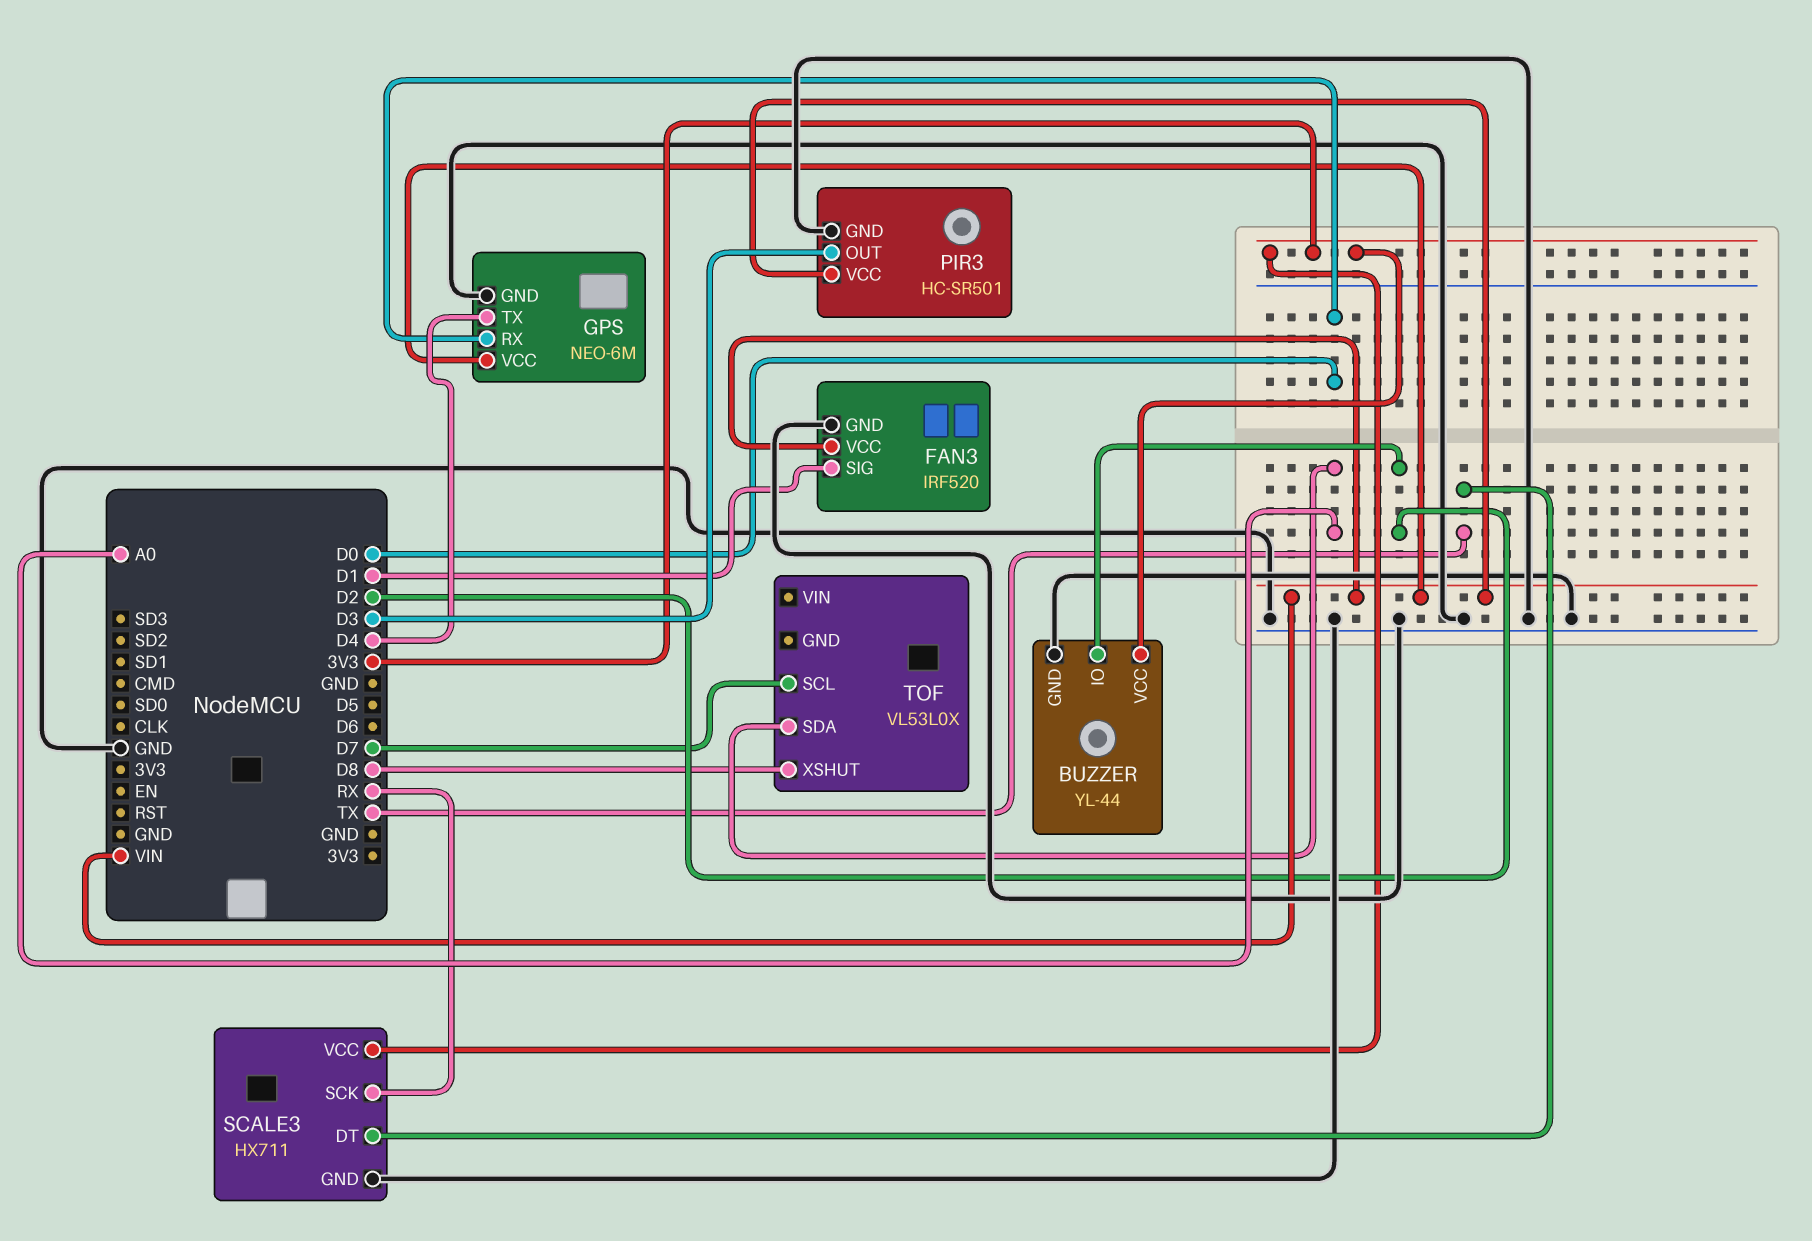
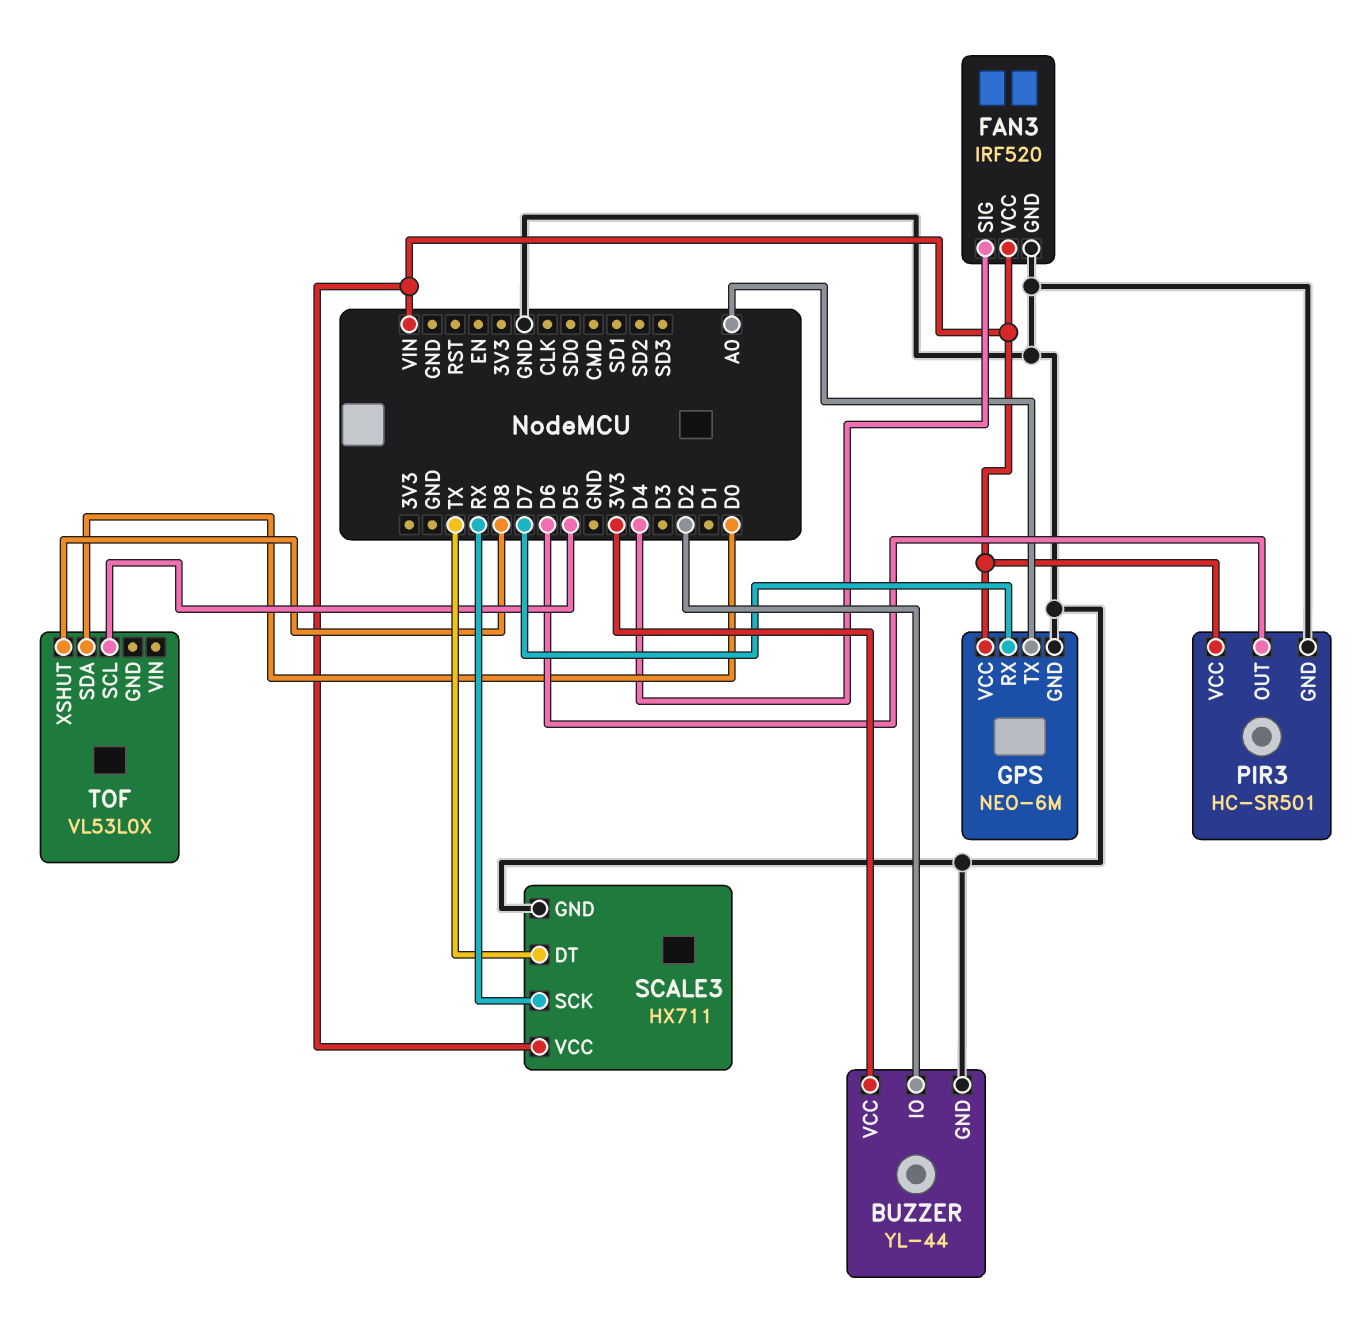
FAN3 pin SIG: D1 -> D4
GPS pin RX: D0 -> D7
GPS pin TX: D4 -> A0
PIR3 pin OUT: D3 -> D6
SCALE3 pin VCC: 3V3 -> VIN
TOF pin SCL: D7 -> D5
TOF pin SDA: A0 -> D0

